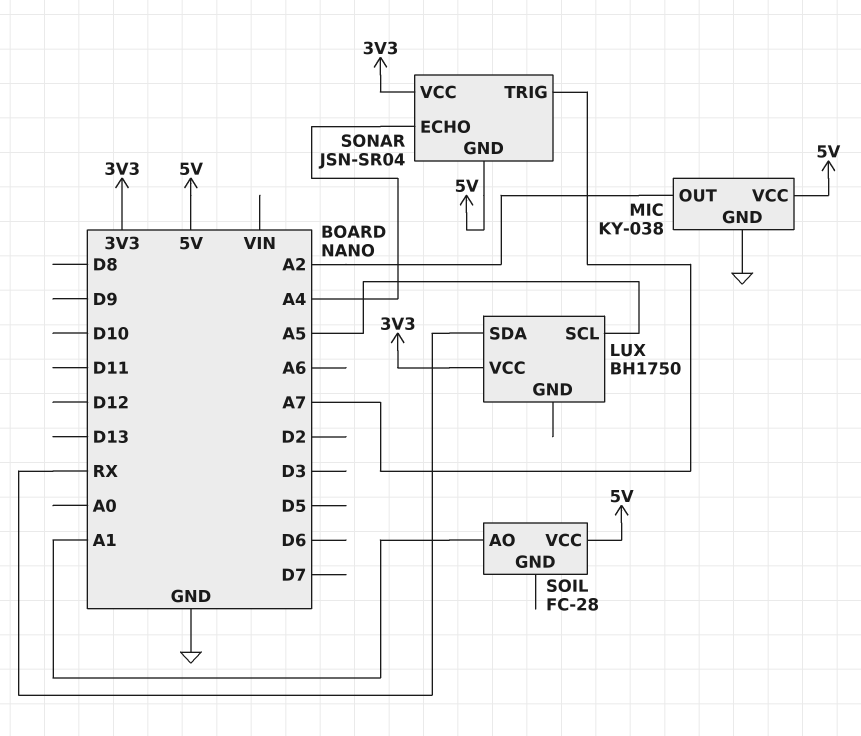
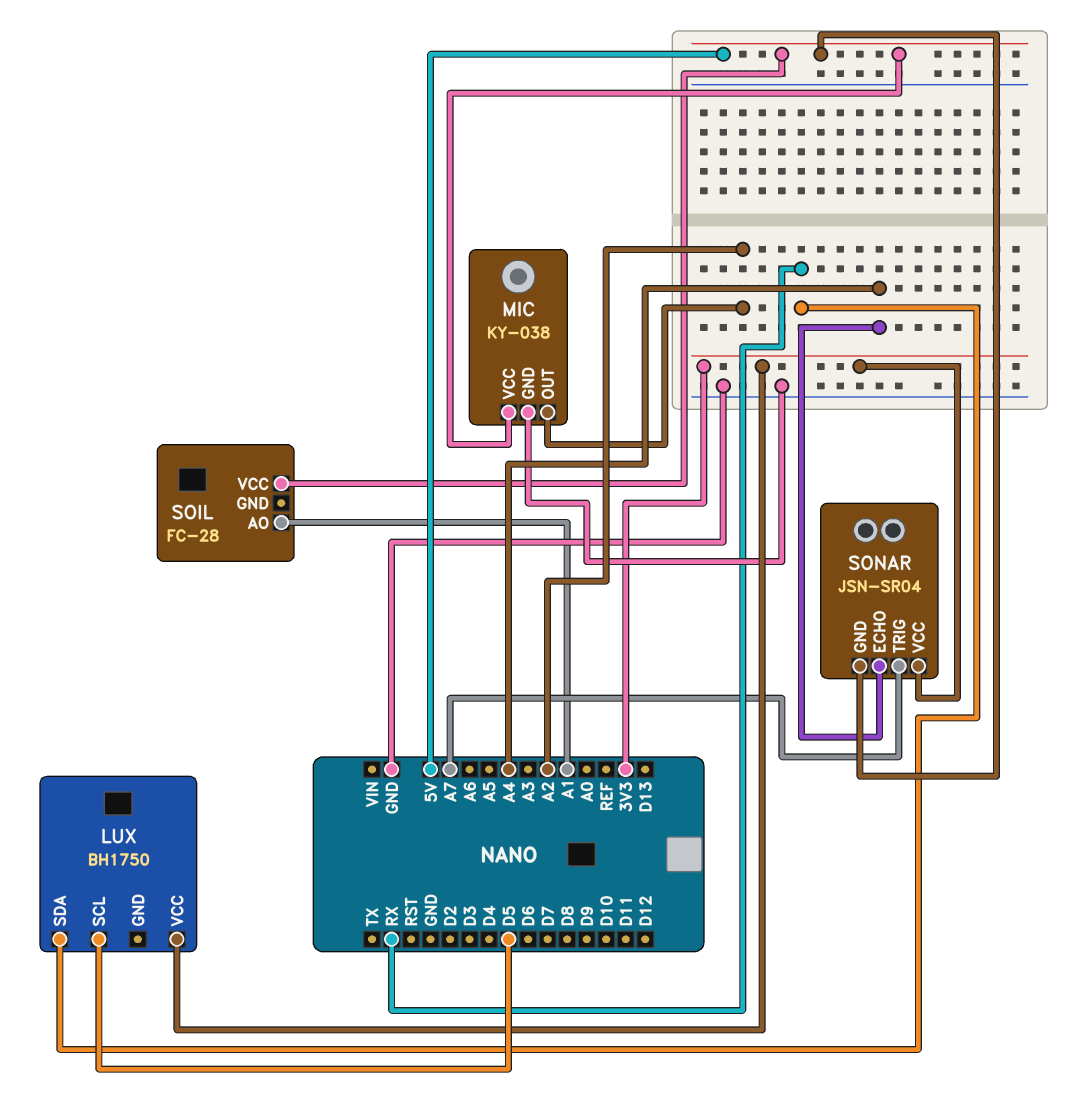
LUX pin SCL: A5 -> D5

